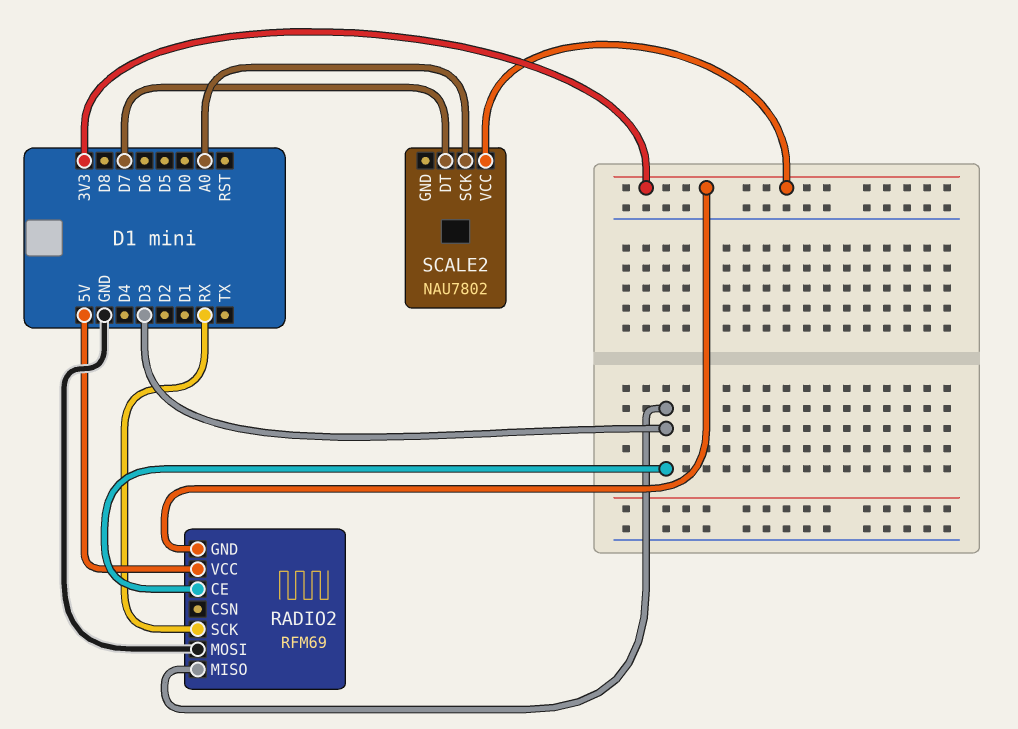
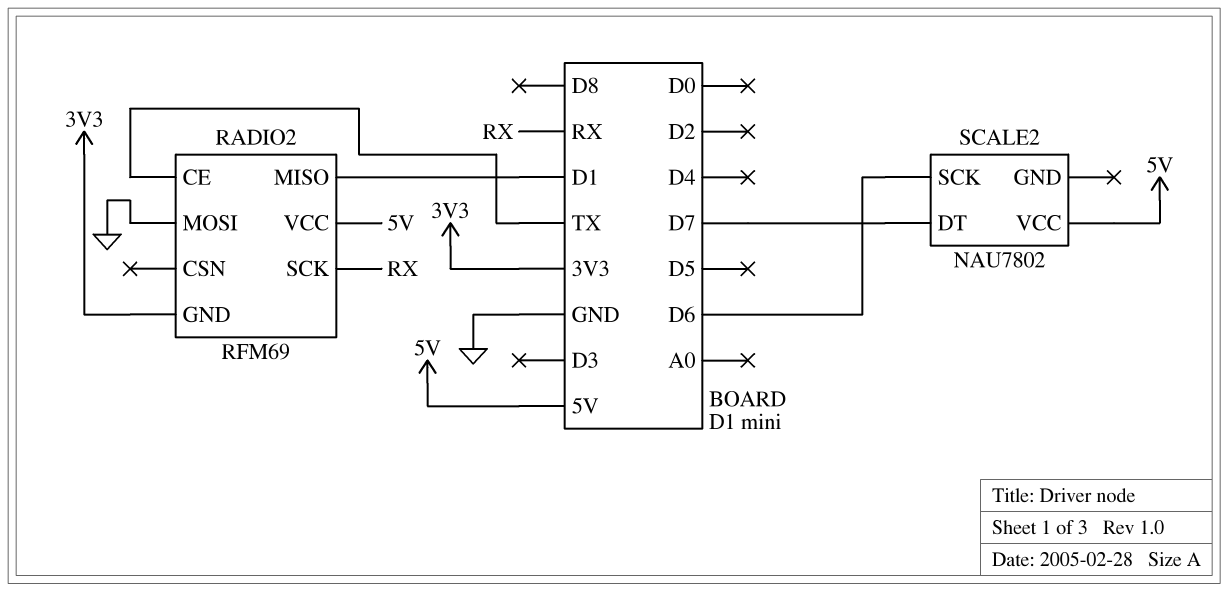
RADIO2 pin CE: D3 -> TX
RADIO2 pin MISO: D3 -> D1
SCALE2 pin SCK: A0 -> D6
SCALE2 pin VCC: 3V3 -> 5V

